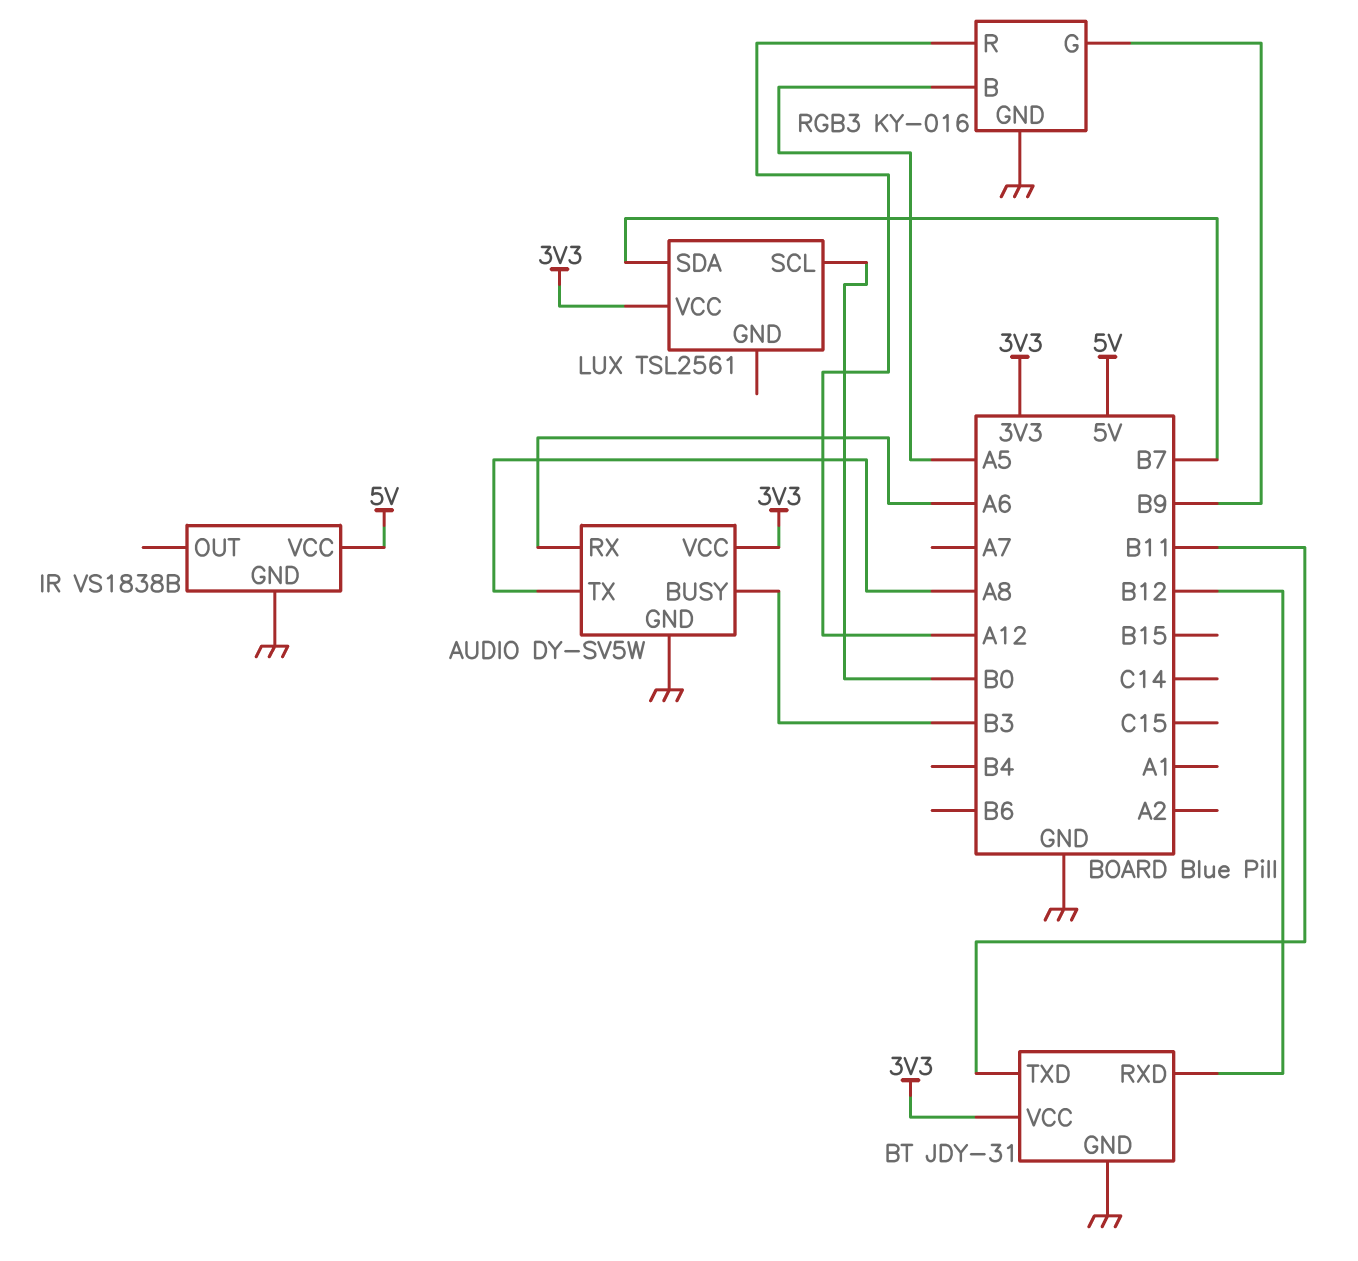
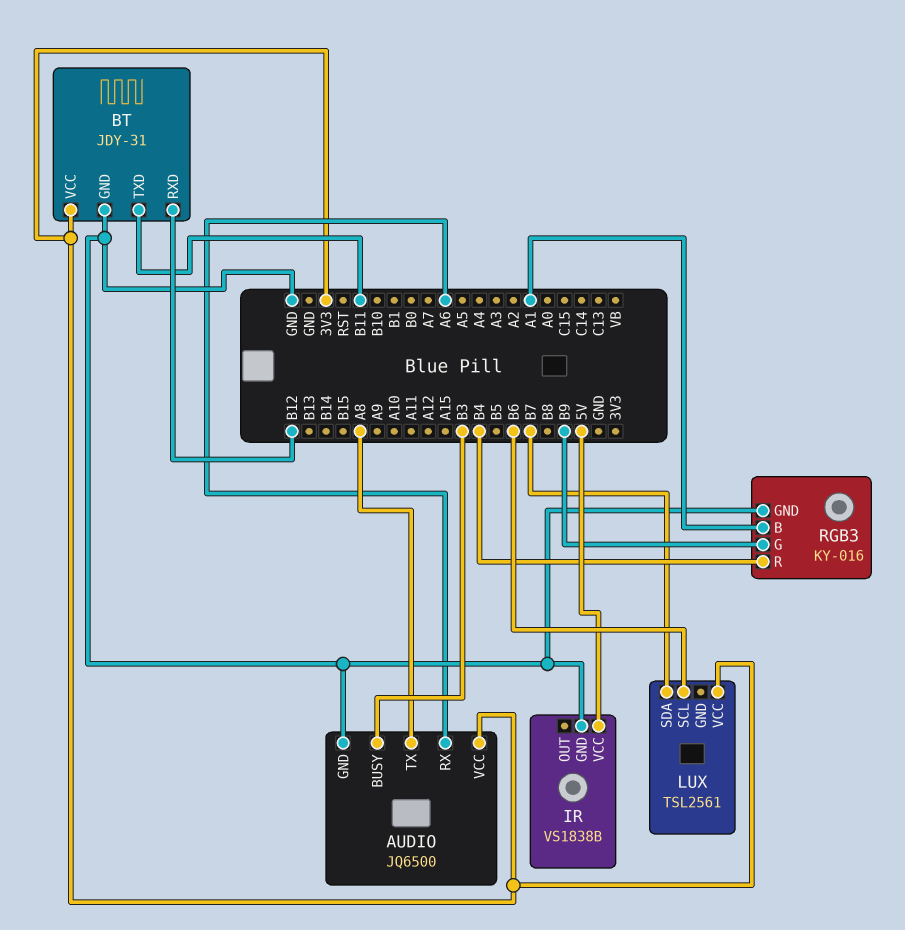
AUDIO: DY-SV5W -> JQ6500
LUX pin SCL: B0 -> B6
RGB3 pin B: A5 -> A1
RGB3 pin R: A12 -> B4

